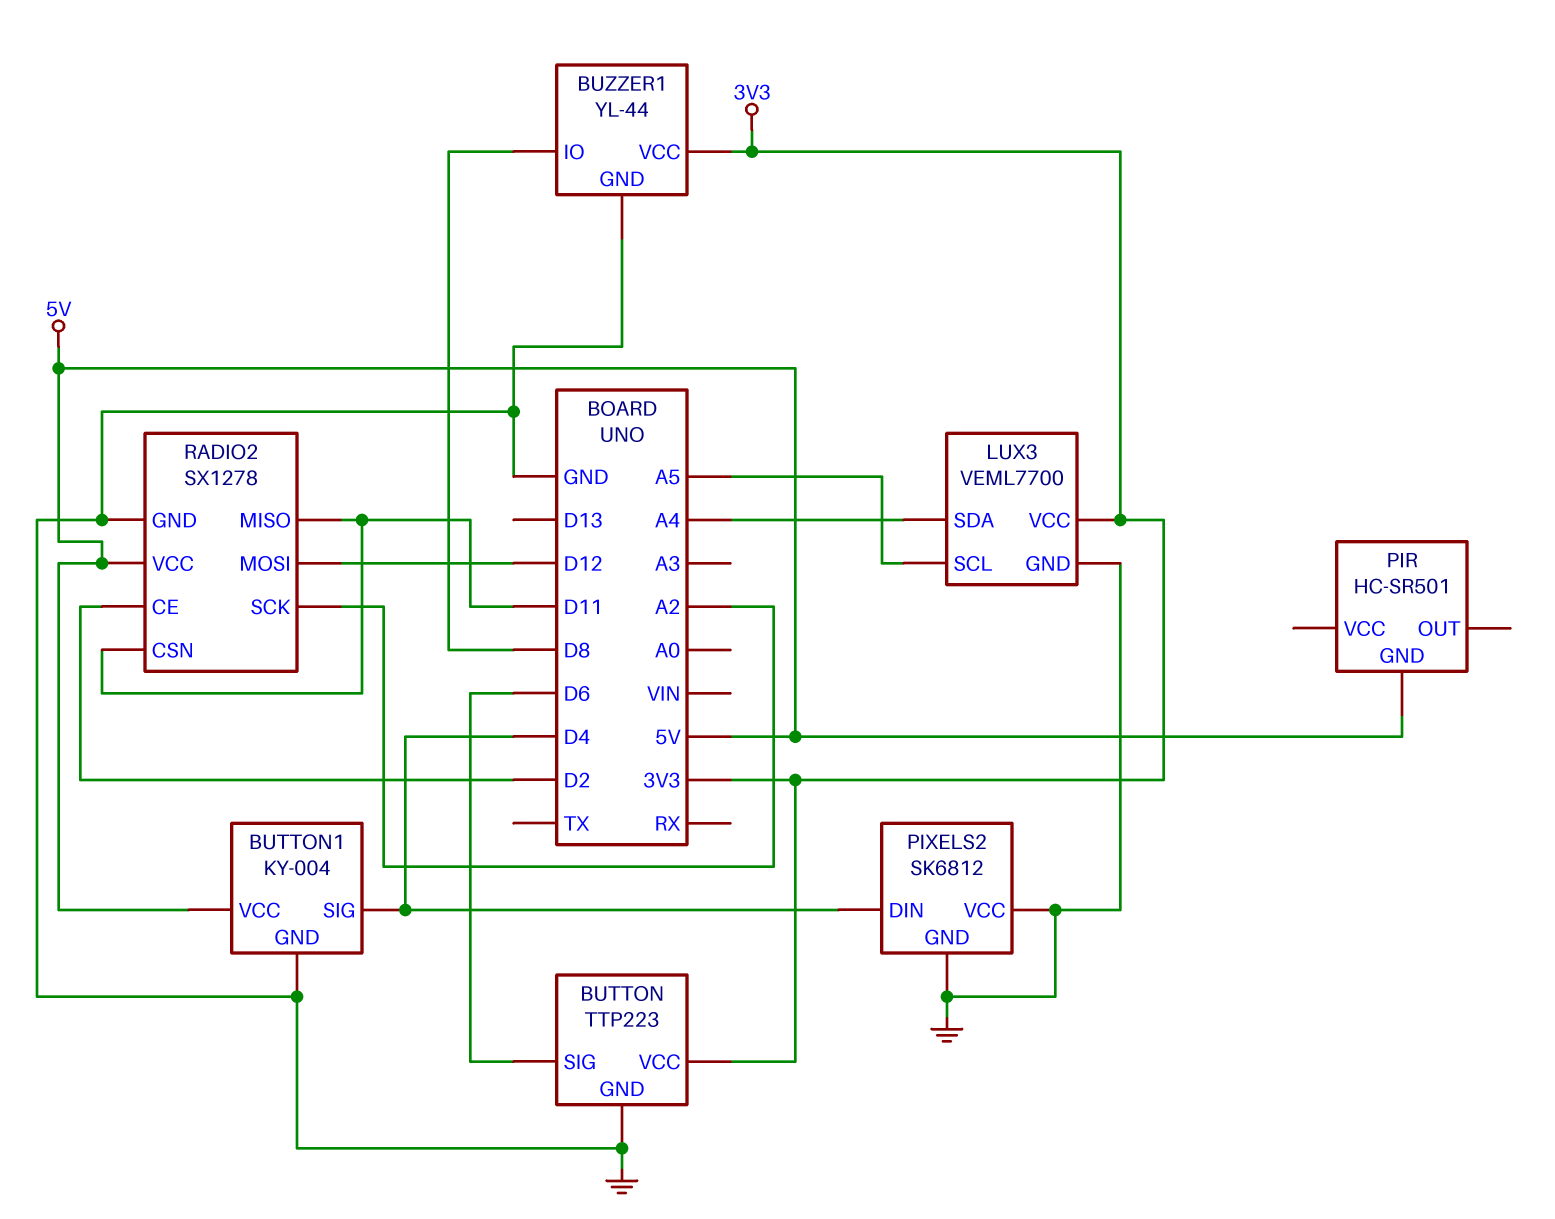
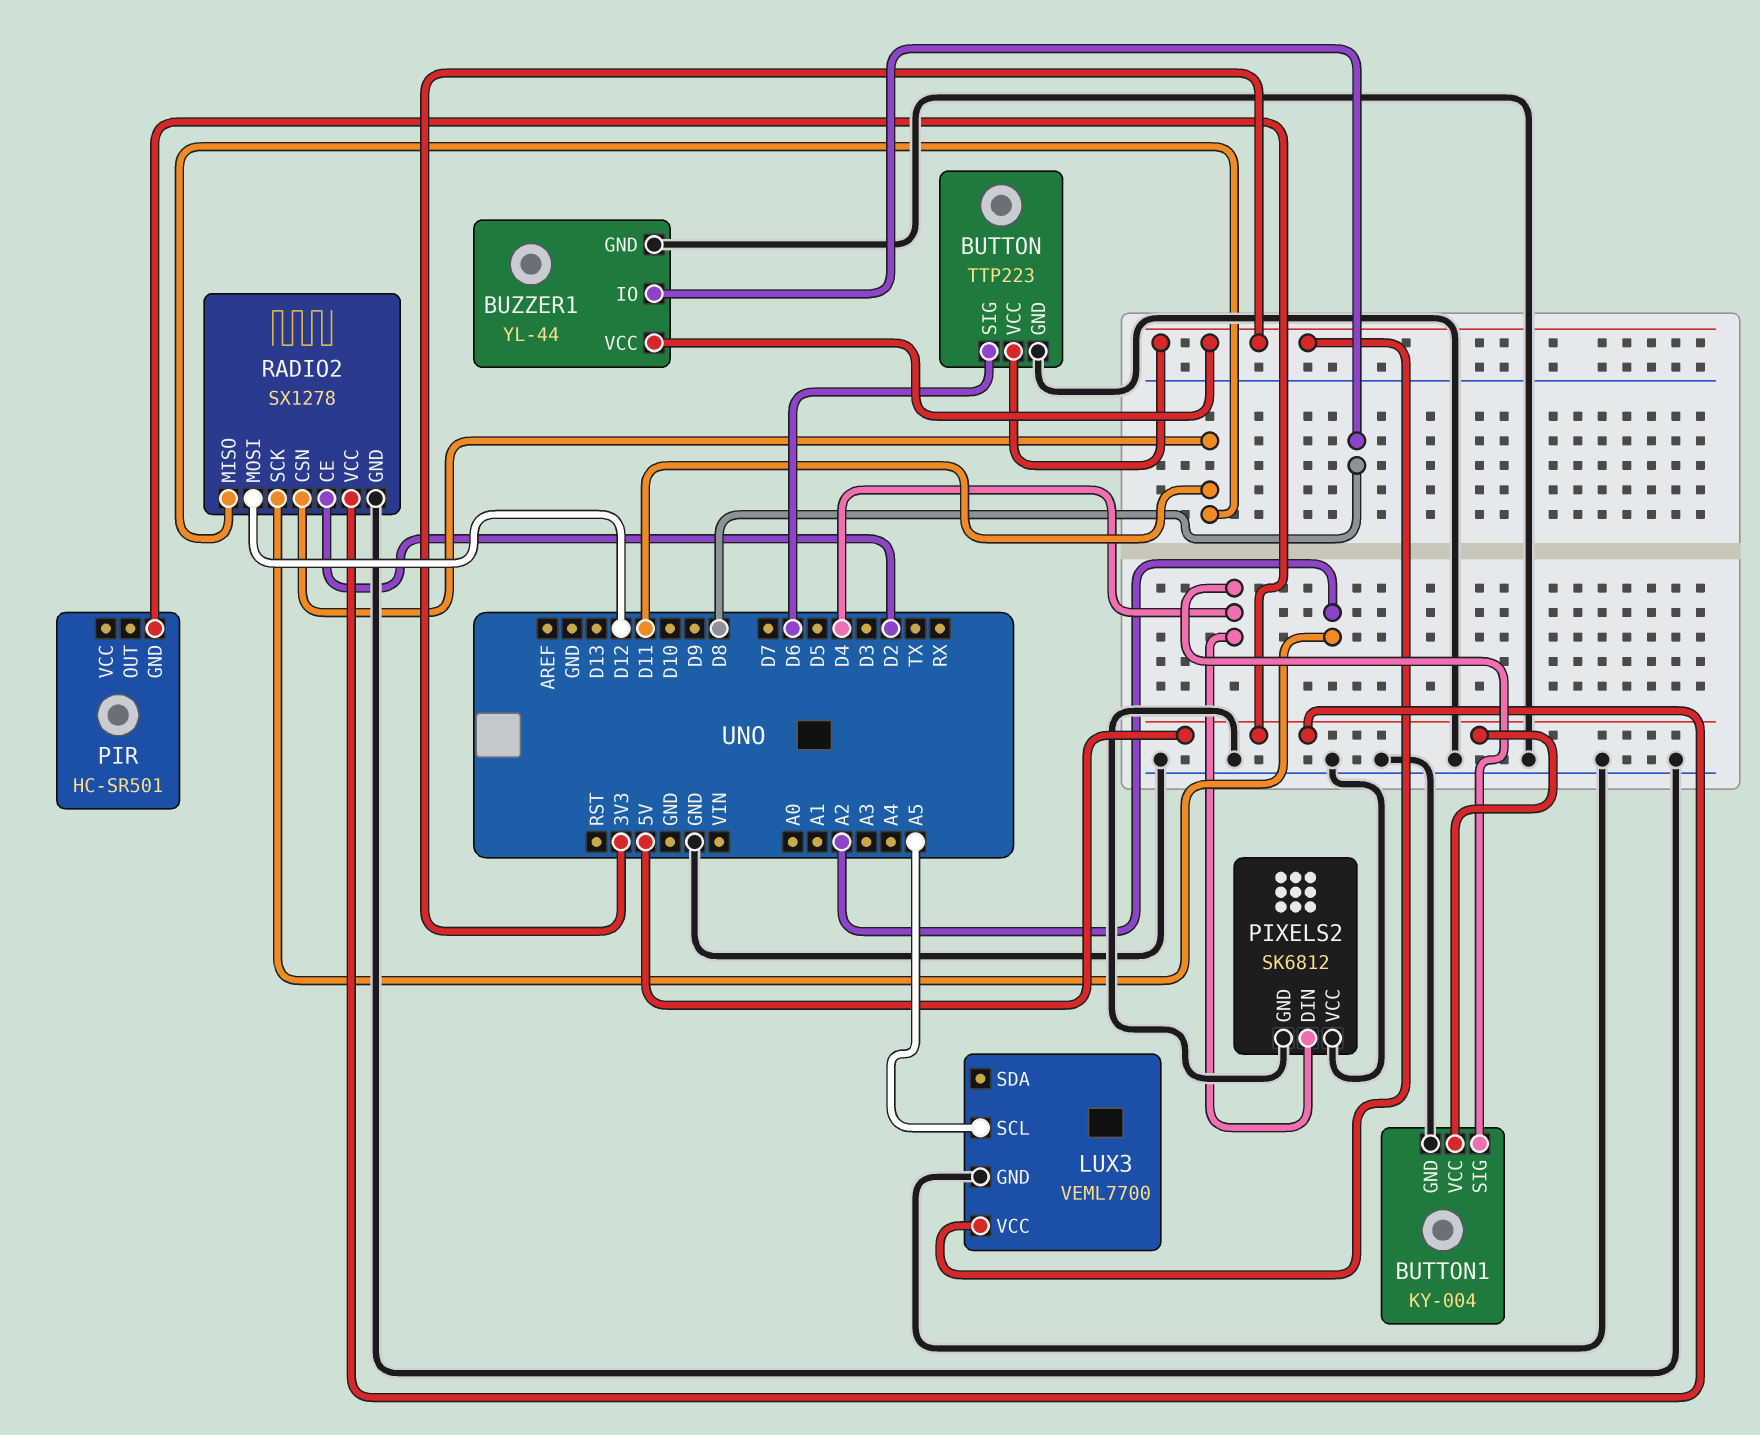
LUX3 pin SDA: A4 -> none

